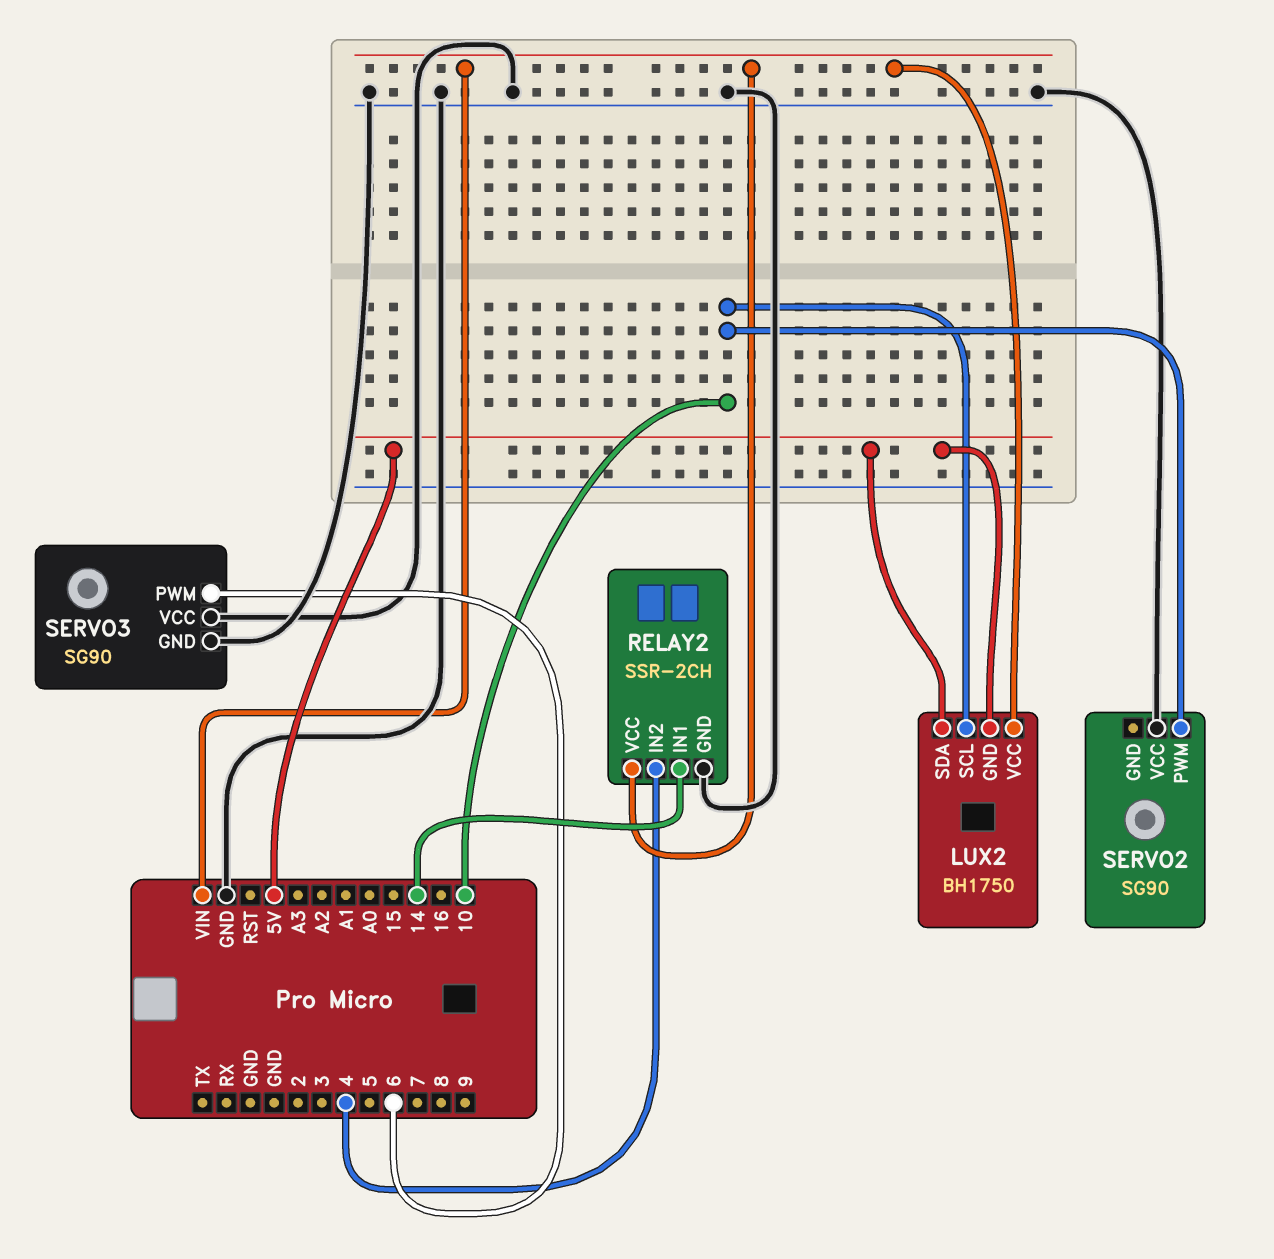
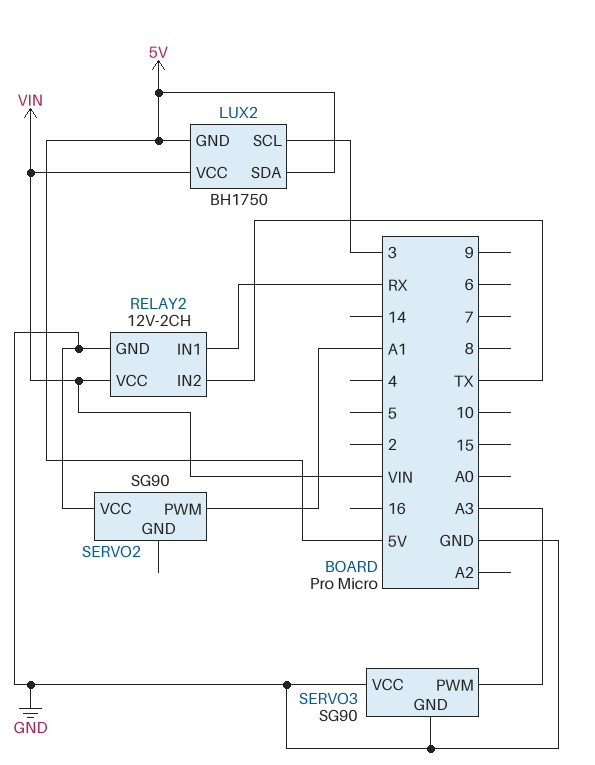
LUX2 pin SCL: 10 -> 3
RELAY2: SSR-2CH -> 12V-2CH
RELAY2 pin IN1: 14 -> RX
RELAY2 pin IN2: 4 -> TX
SERVO2 pin PWM: 10 -> A1
SERVO3 pin PWM: 6 -> A3

